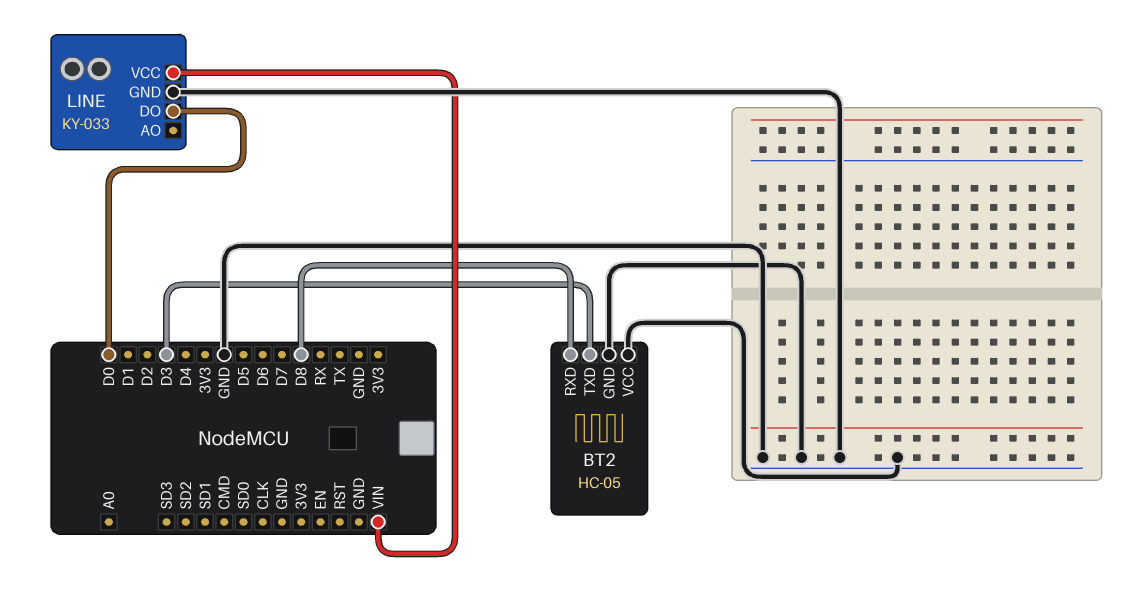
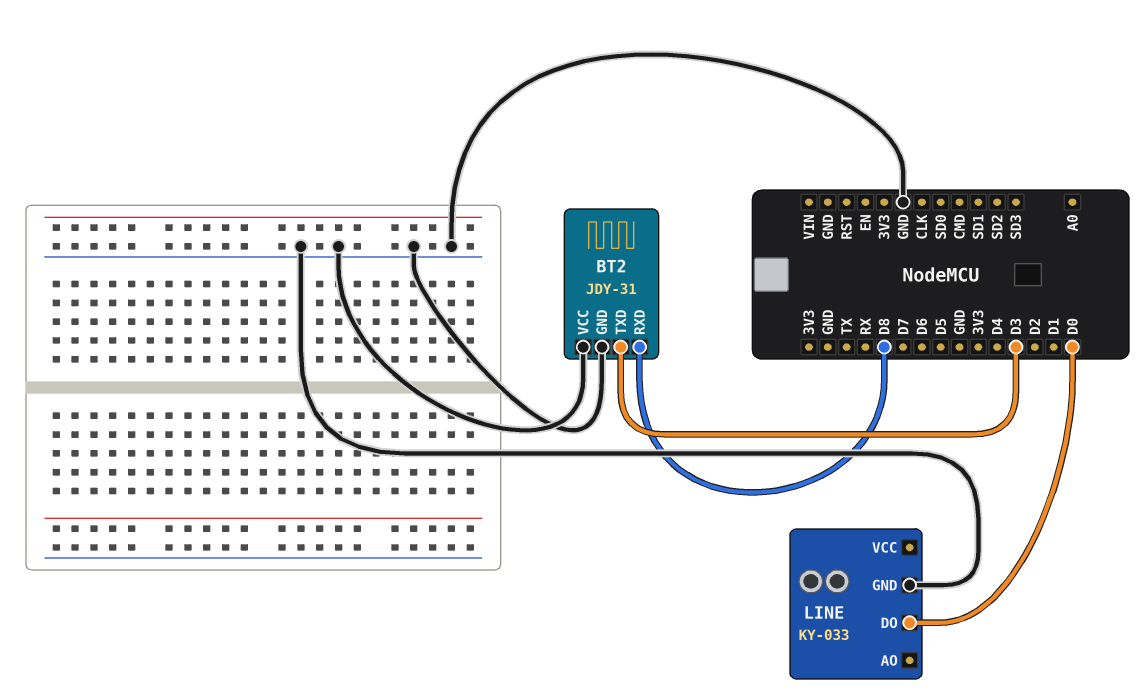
BT2: HC-05 -> JDY-31
LINE pin VCC: VIN -> none

